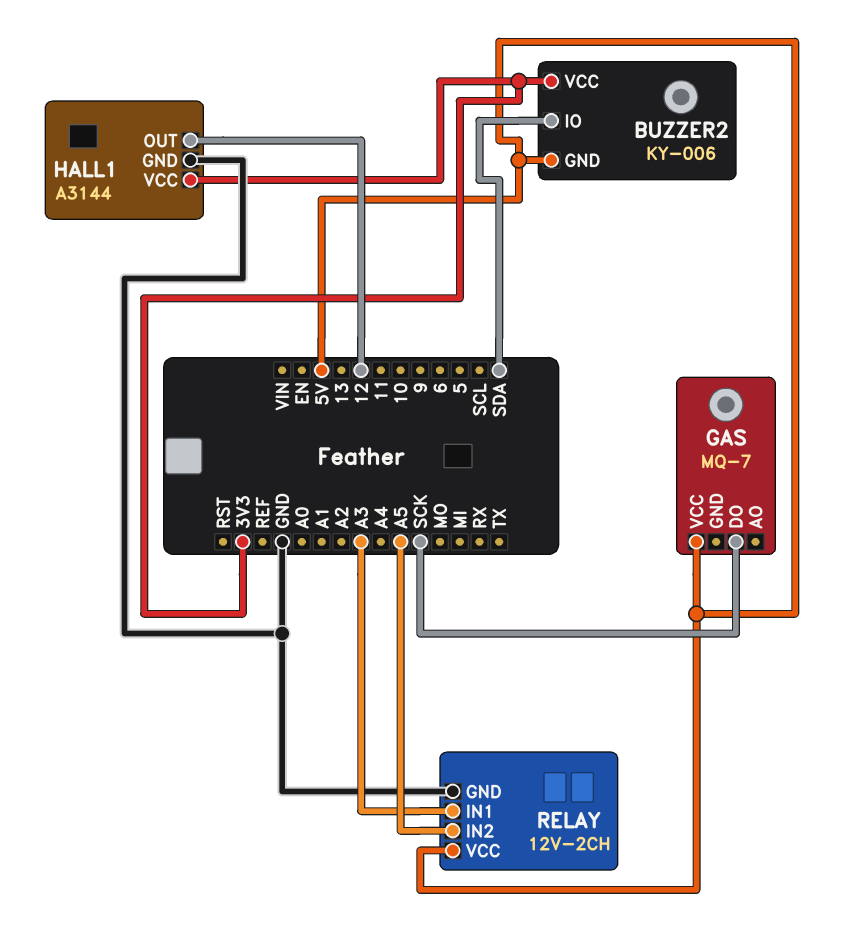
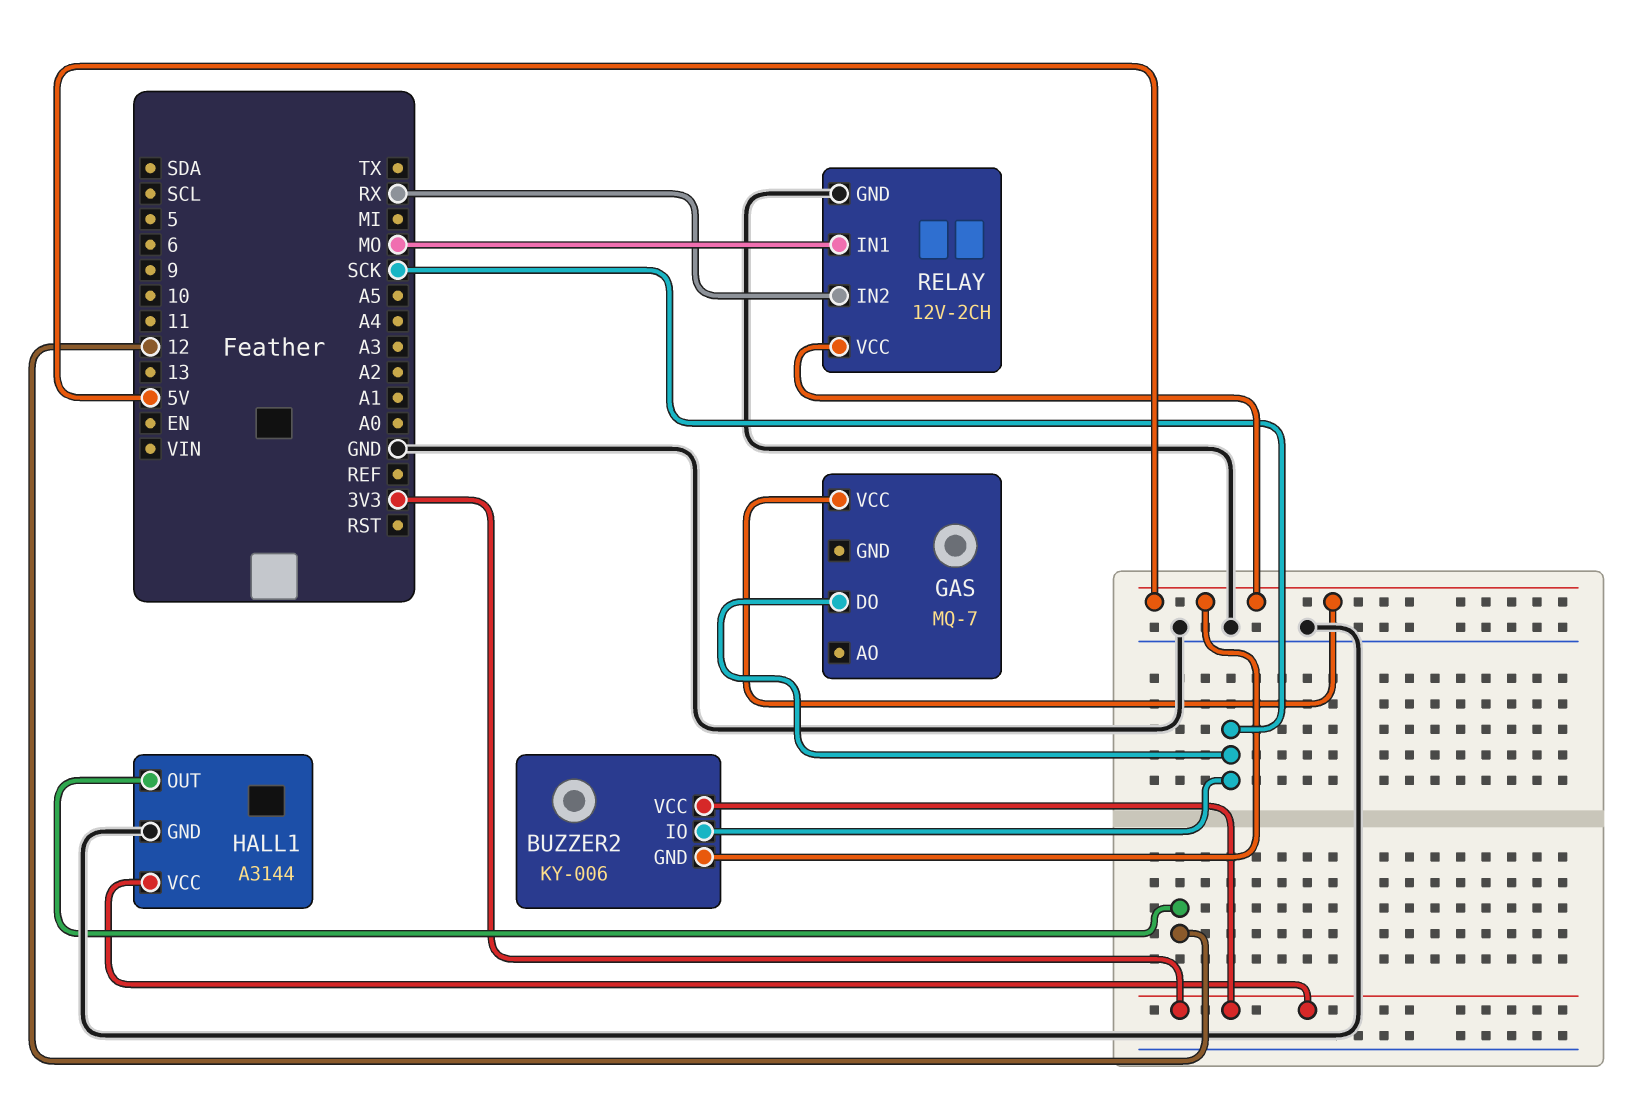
BUZZER2 pin IO: SDA -> SCK
RELAY pin IN1: A3 -> MO
RELAY pin IN2: A5 -> RX

